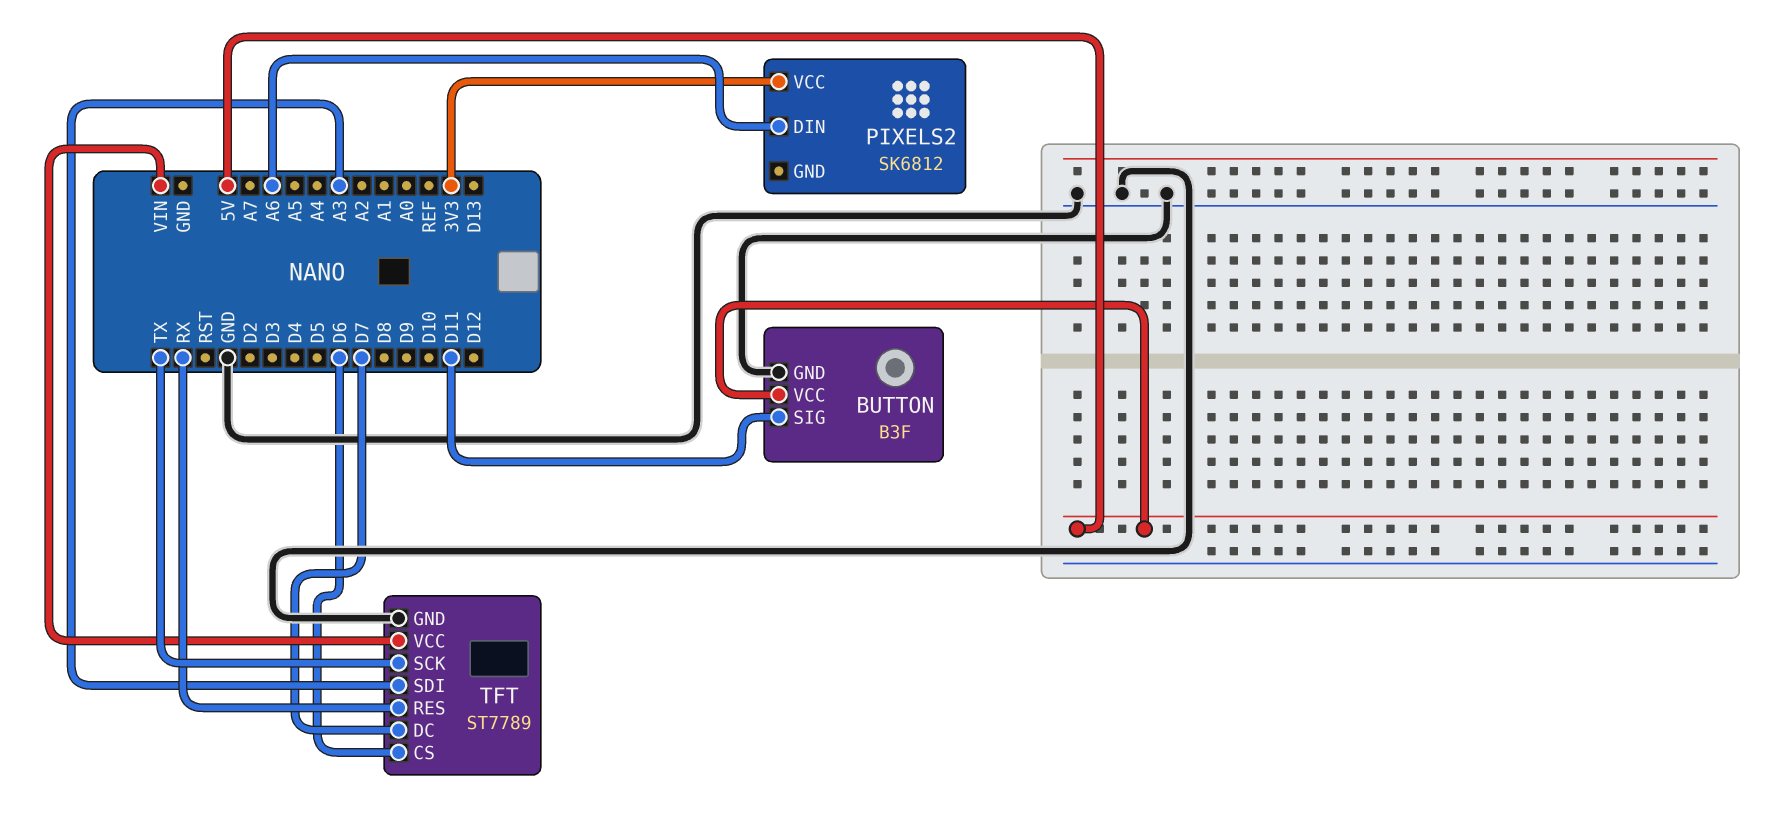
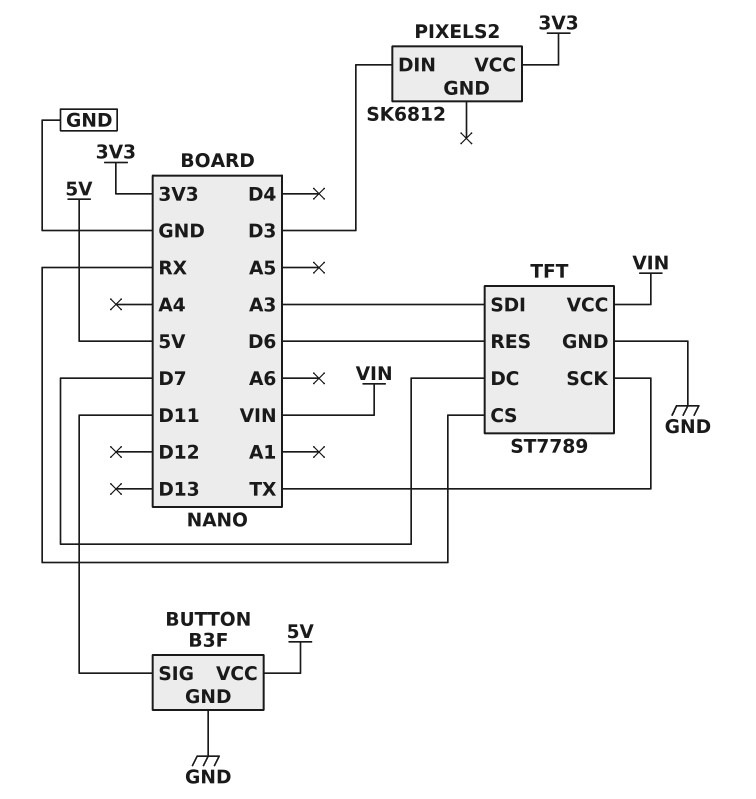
PIXELS2 pin DIN: A6 -> D3
TFT pin CS: D6 -> RX
TFT pin RES: RX -> D6

